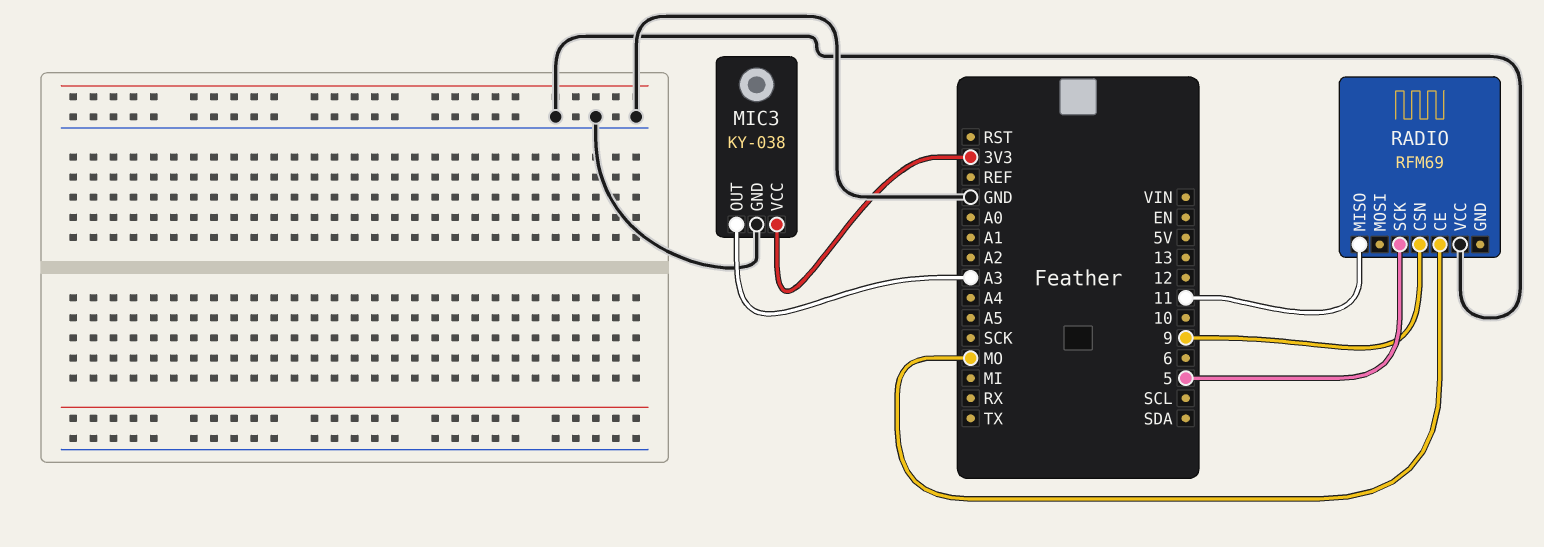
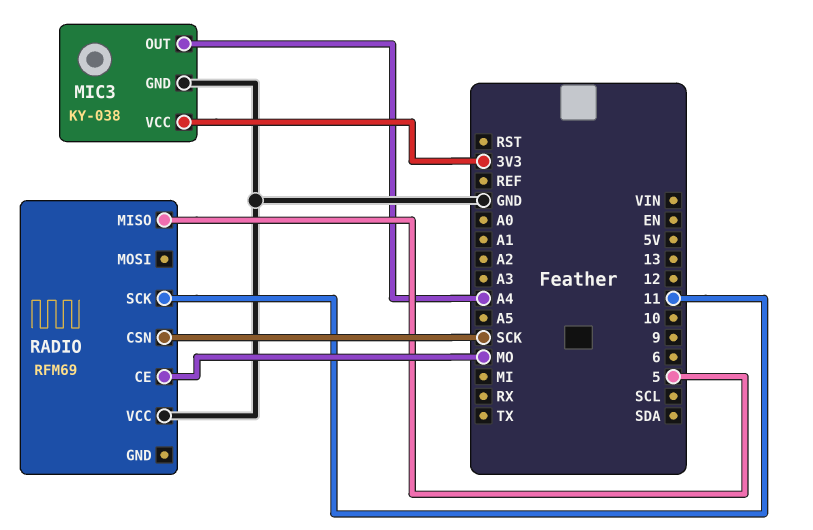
MIC3 pin OUT: A3 -> A4
RADIO pin CSN: 9 -> SCK
RADIO pin MISO: 11 -> 5
RADIO pin SCK: 5 -> 11

